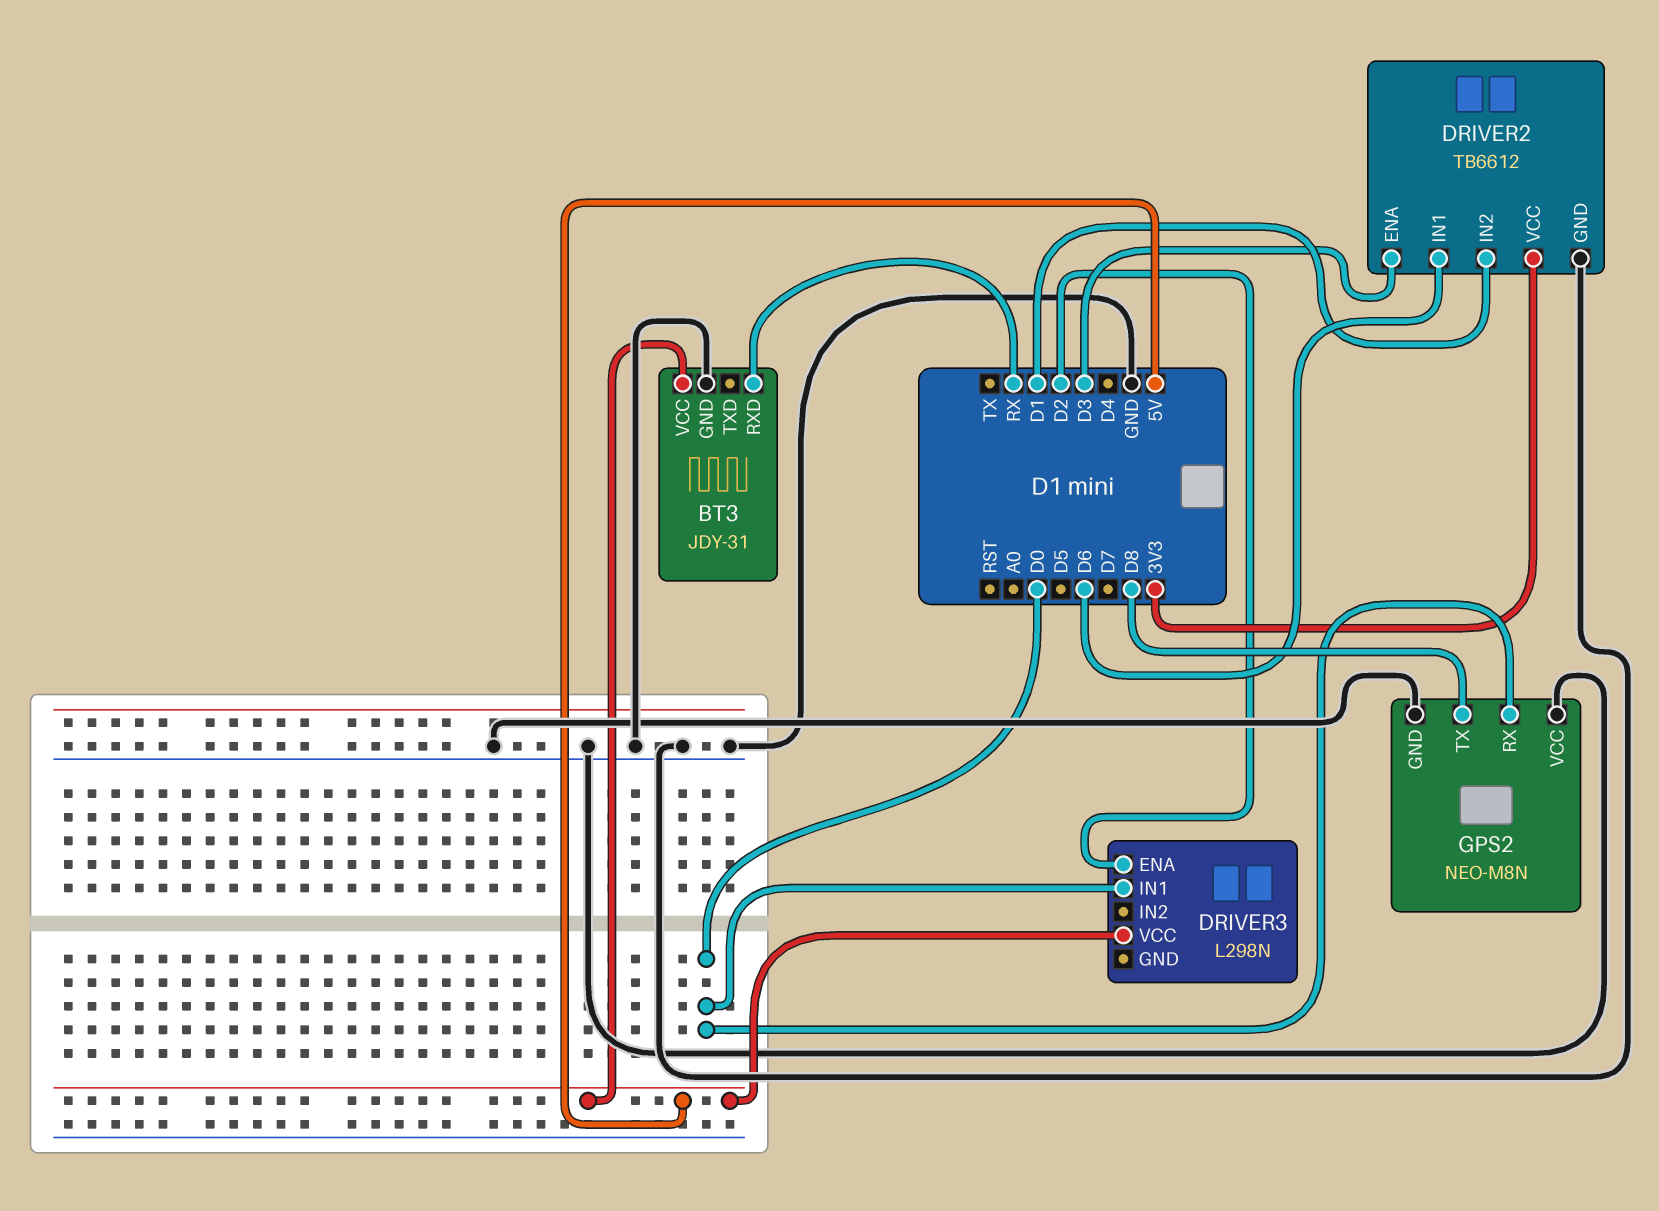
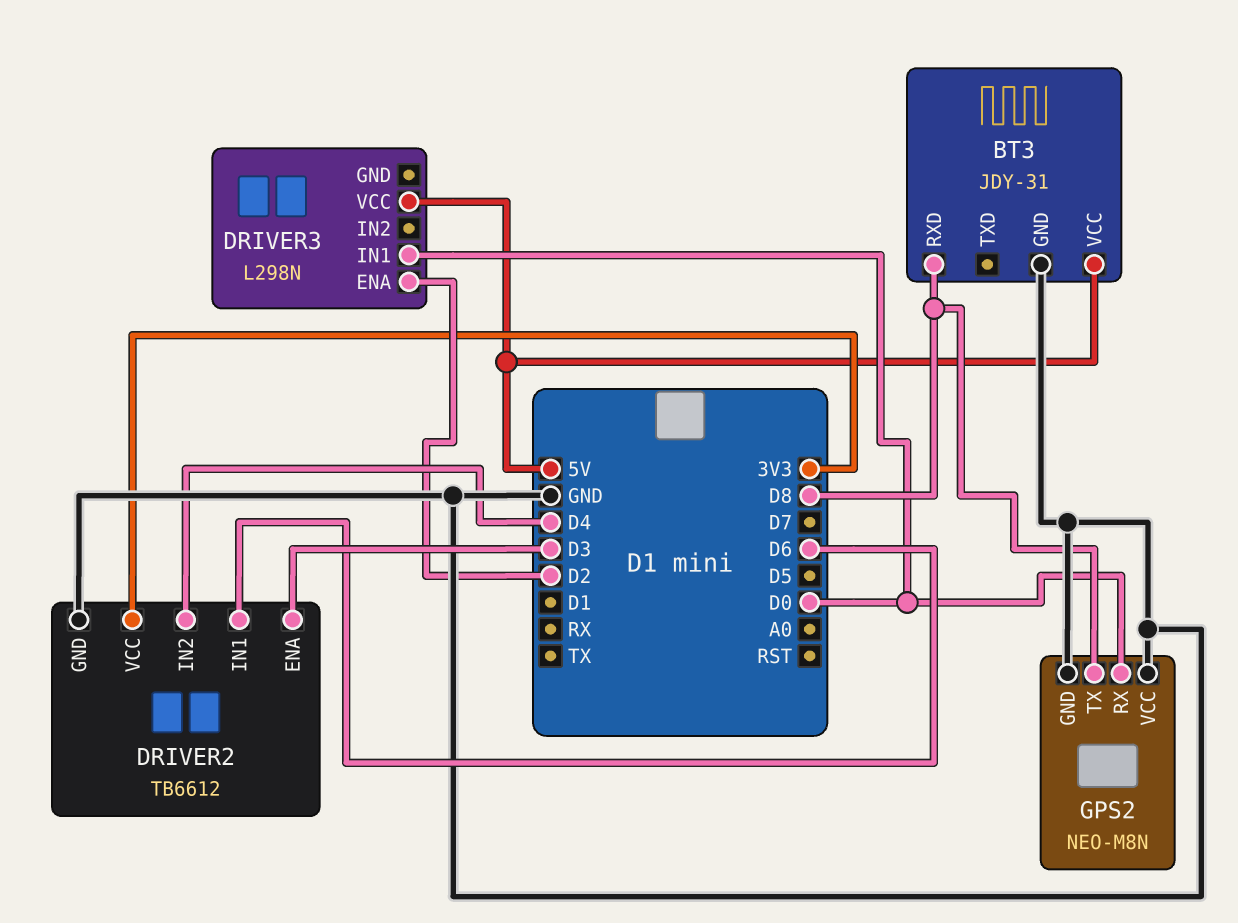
BT3 pin RXD: RX -> D8
DRIVER2 pin IN2: D1 -> D4

